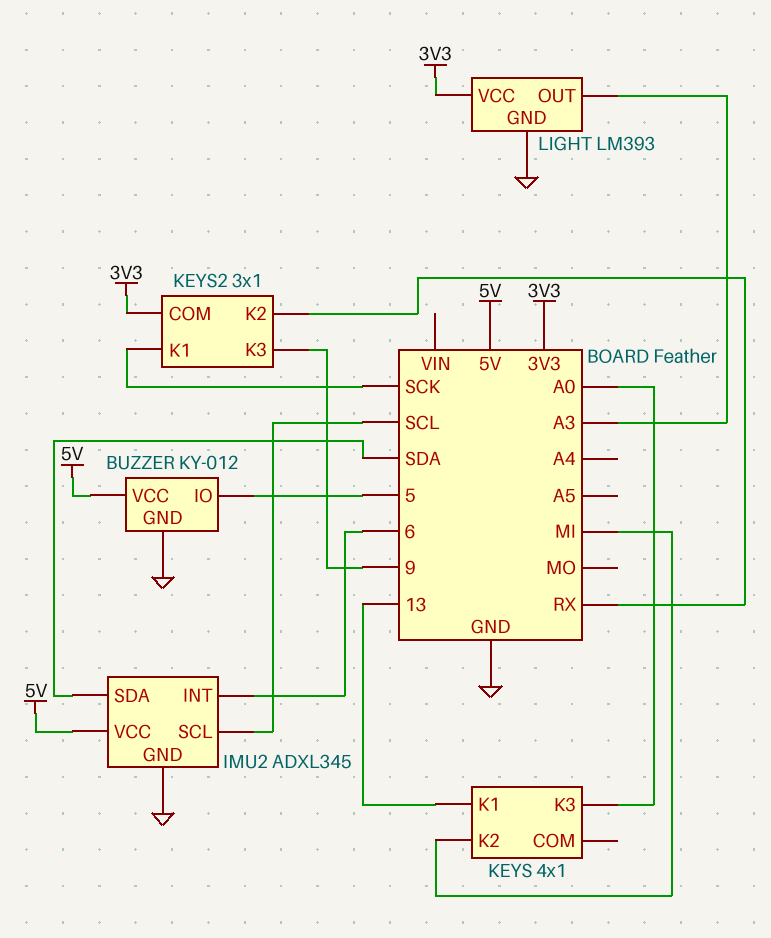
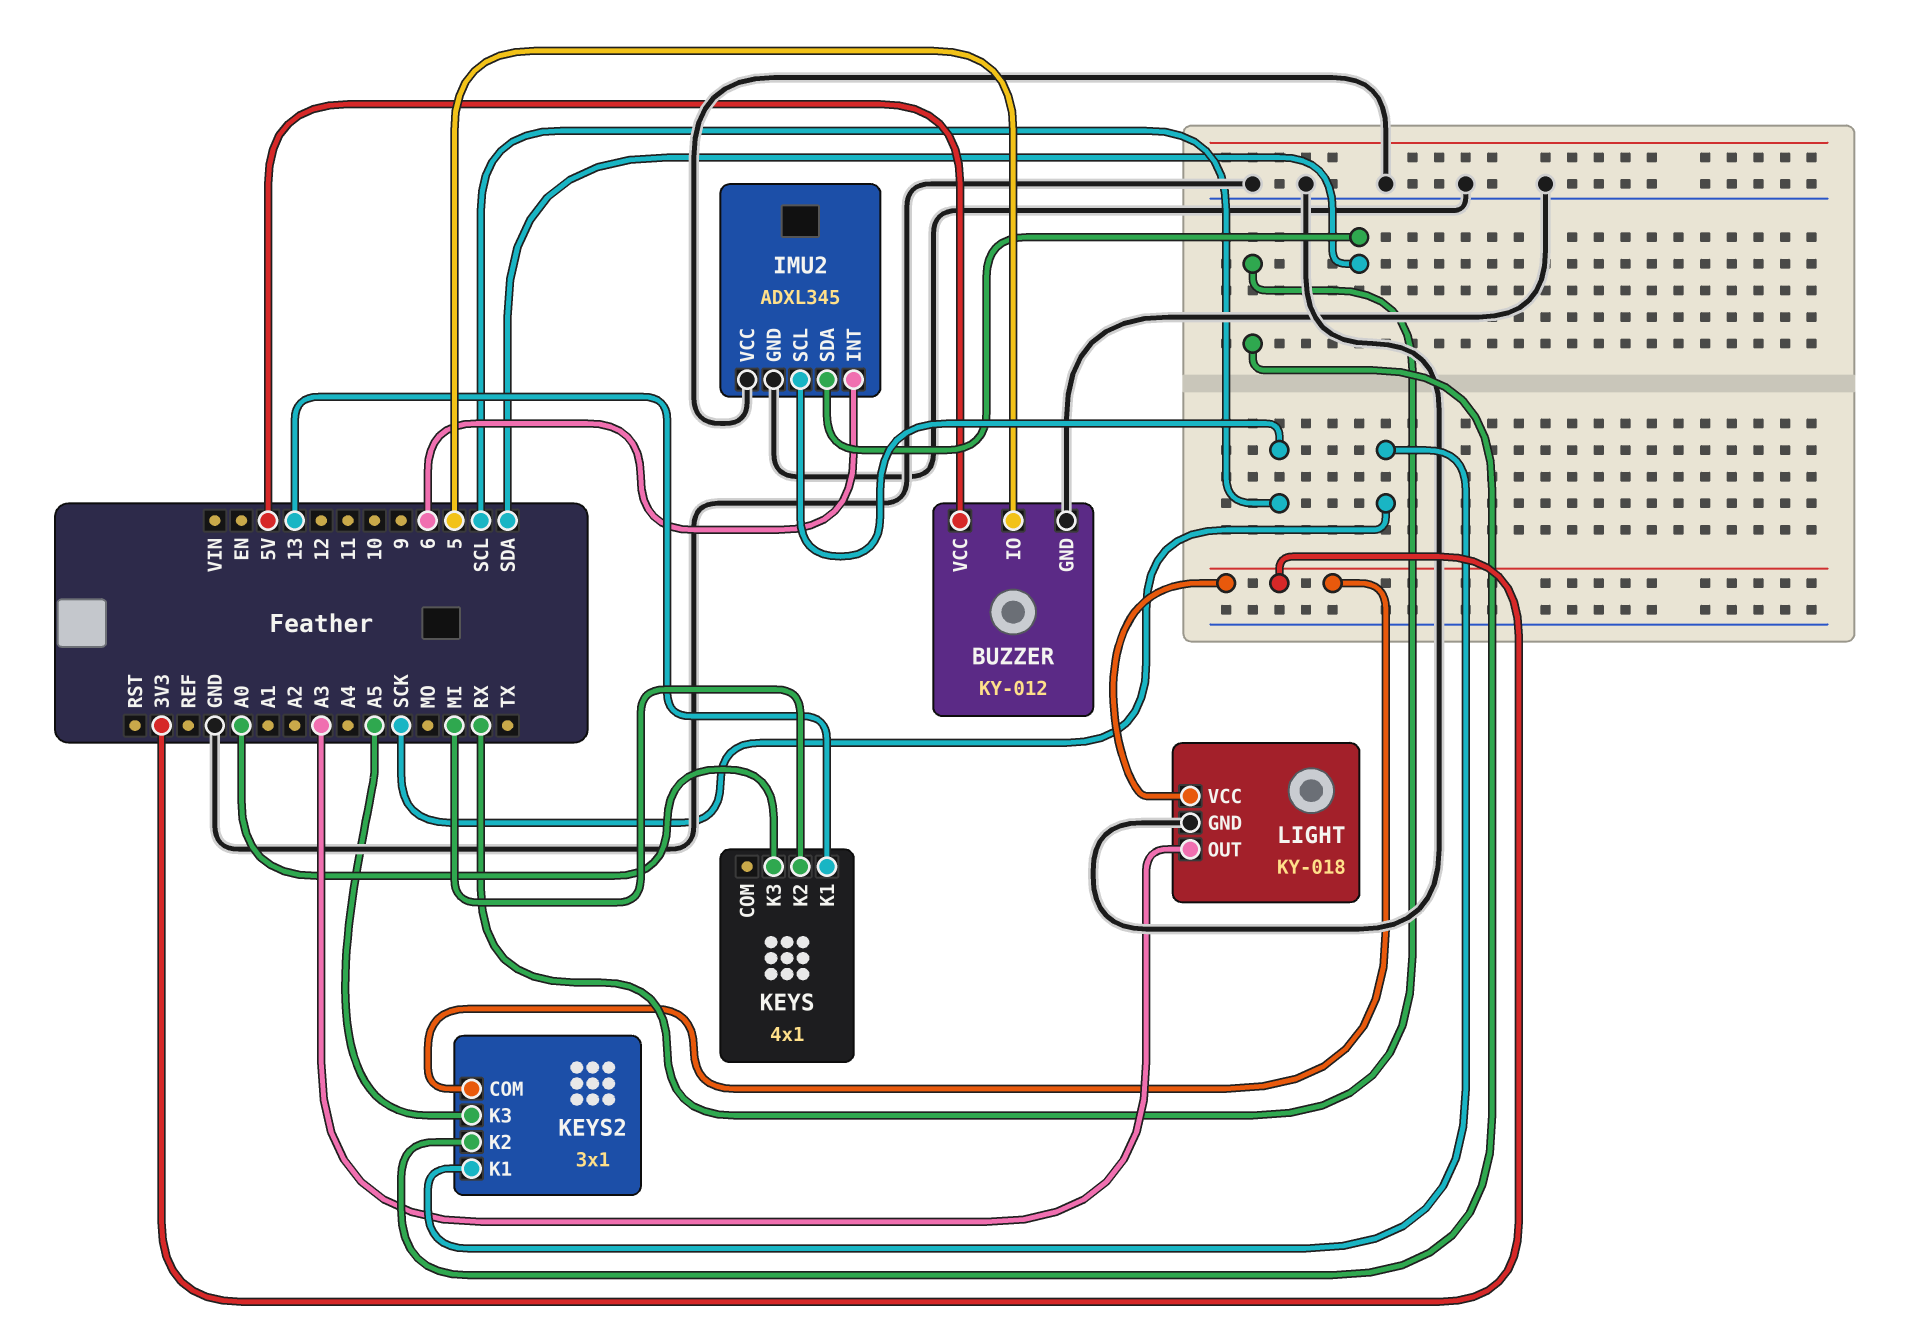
IMU2 pin VCC: 5V -> GND
KEYS2 pin K3: 9 -> A5
LIGHT: LM393 -> KY-018

